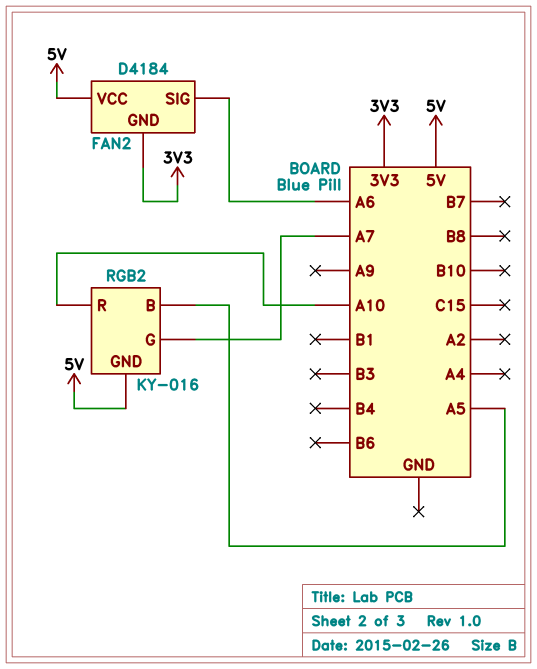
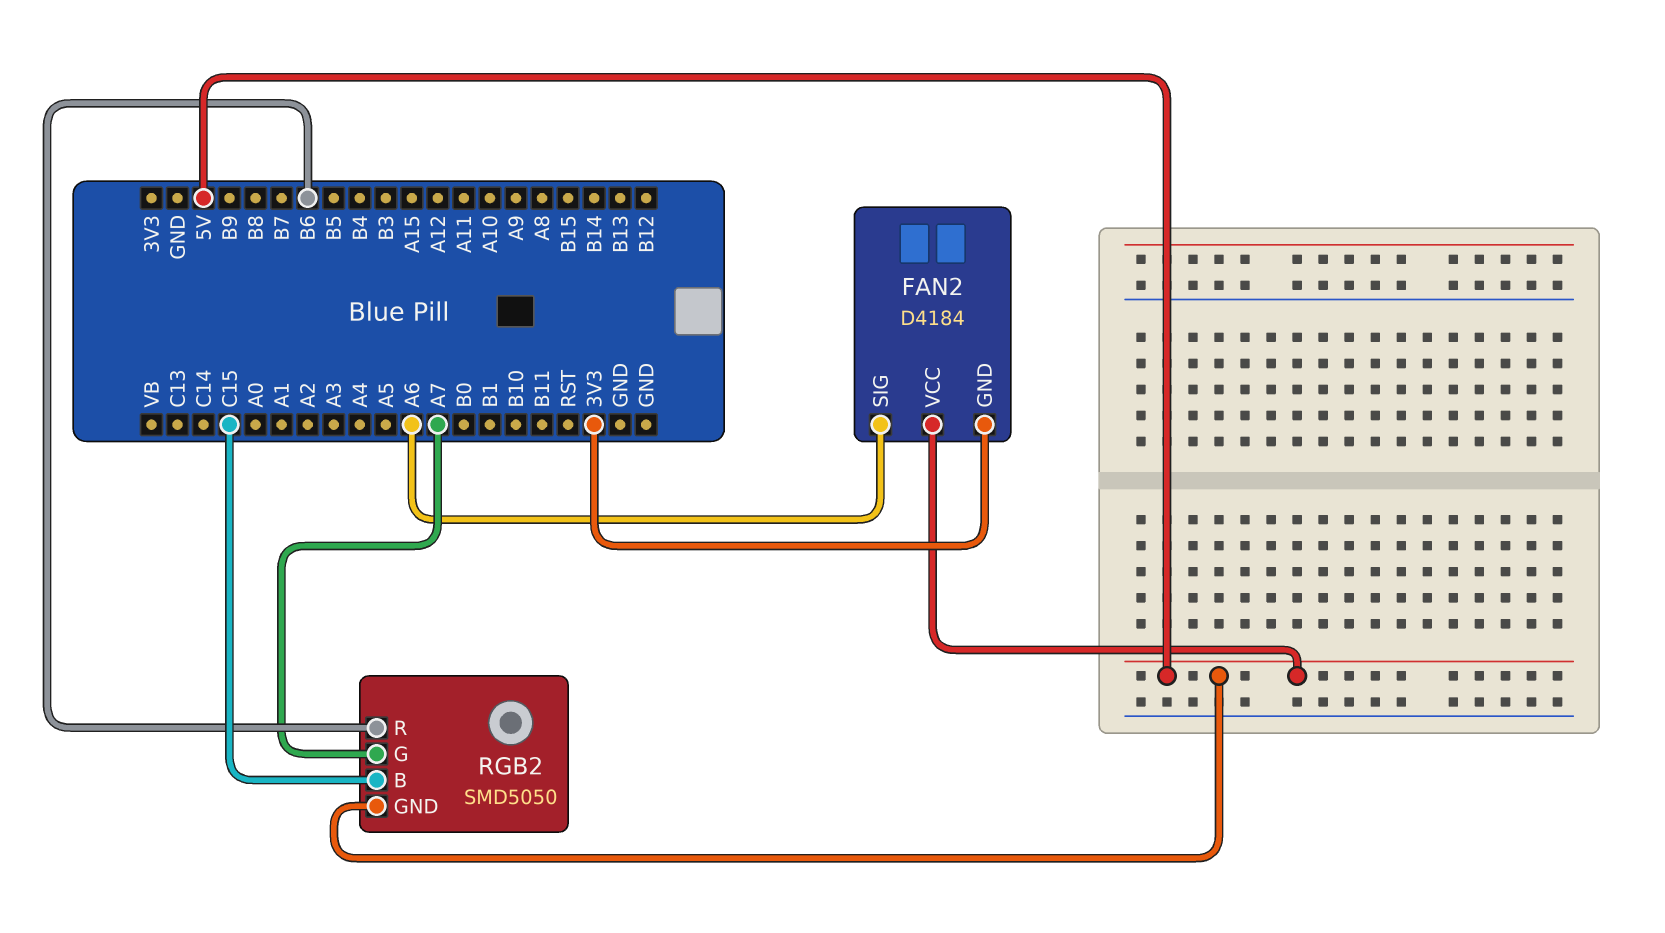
RGB2: KY-016 -> SMD5050
RGB2 pin B: A5 -> C15
RGB2 pin R: A10 -> B6

